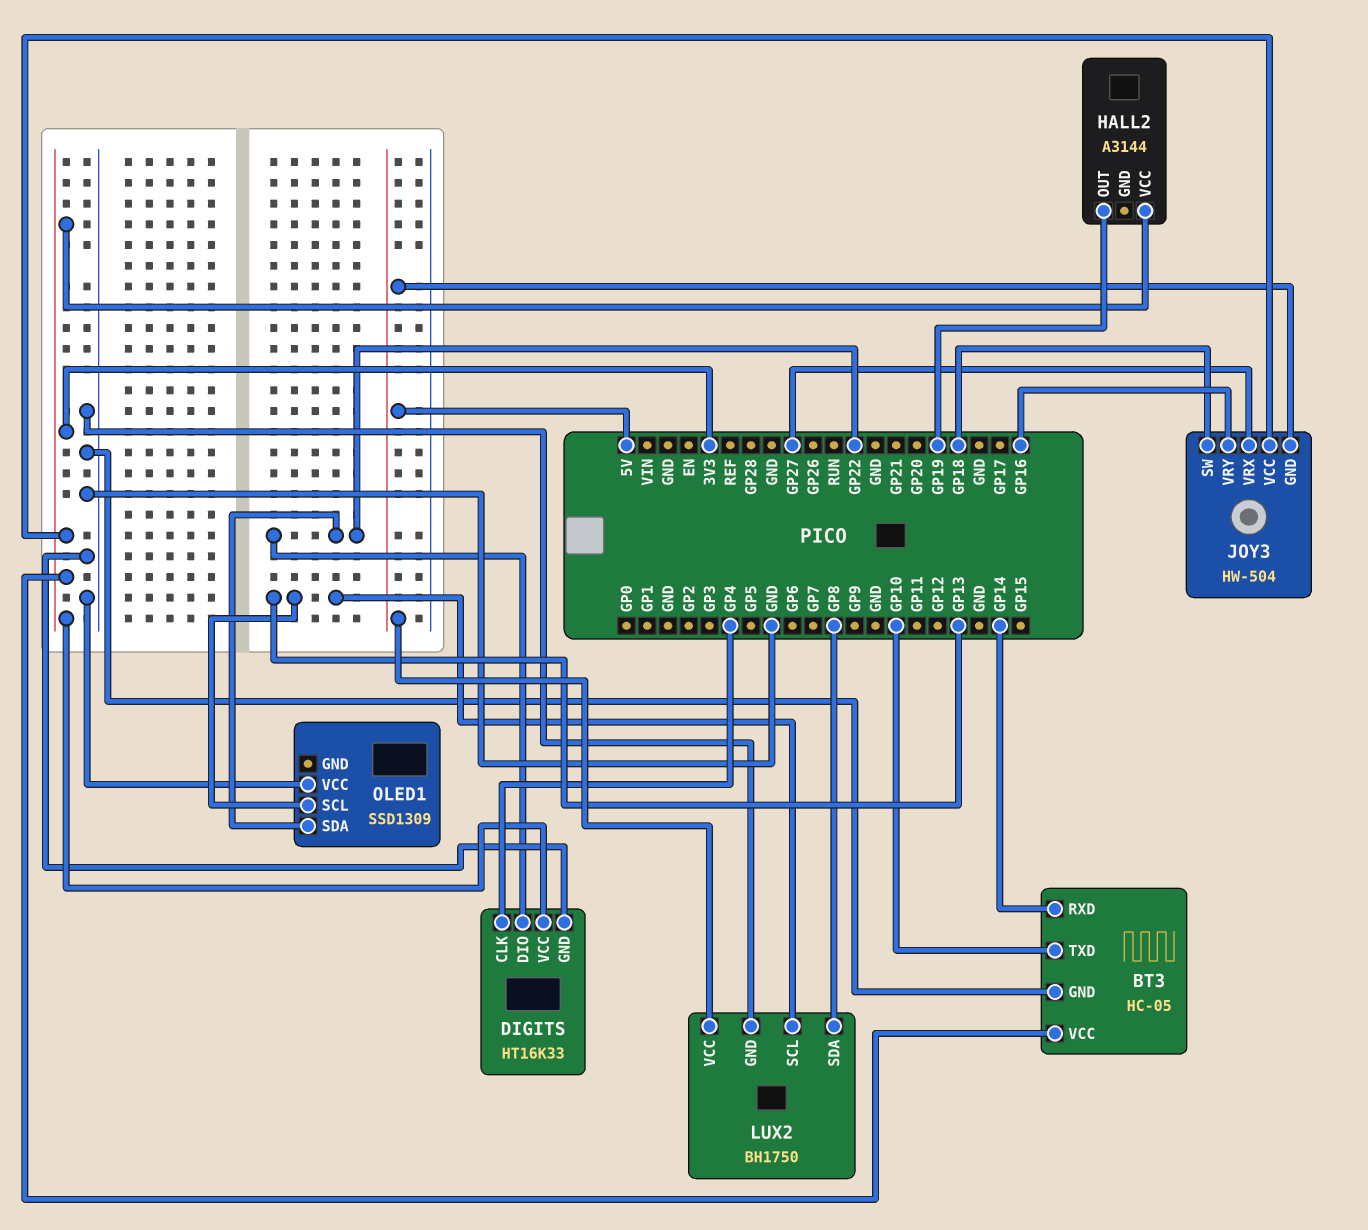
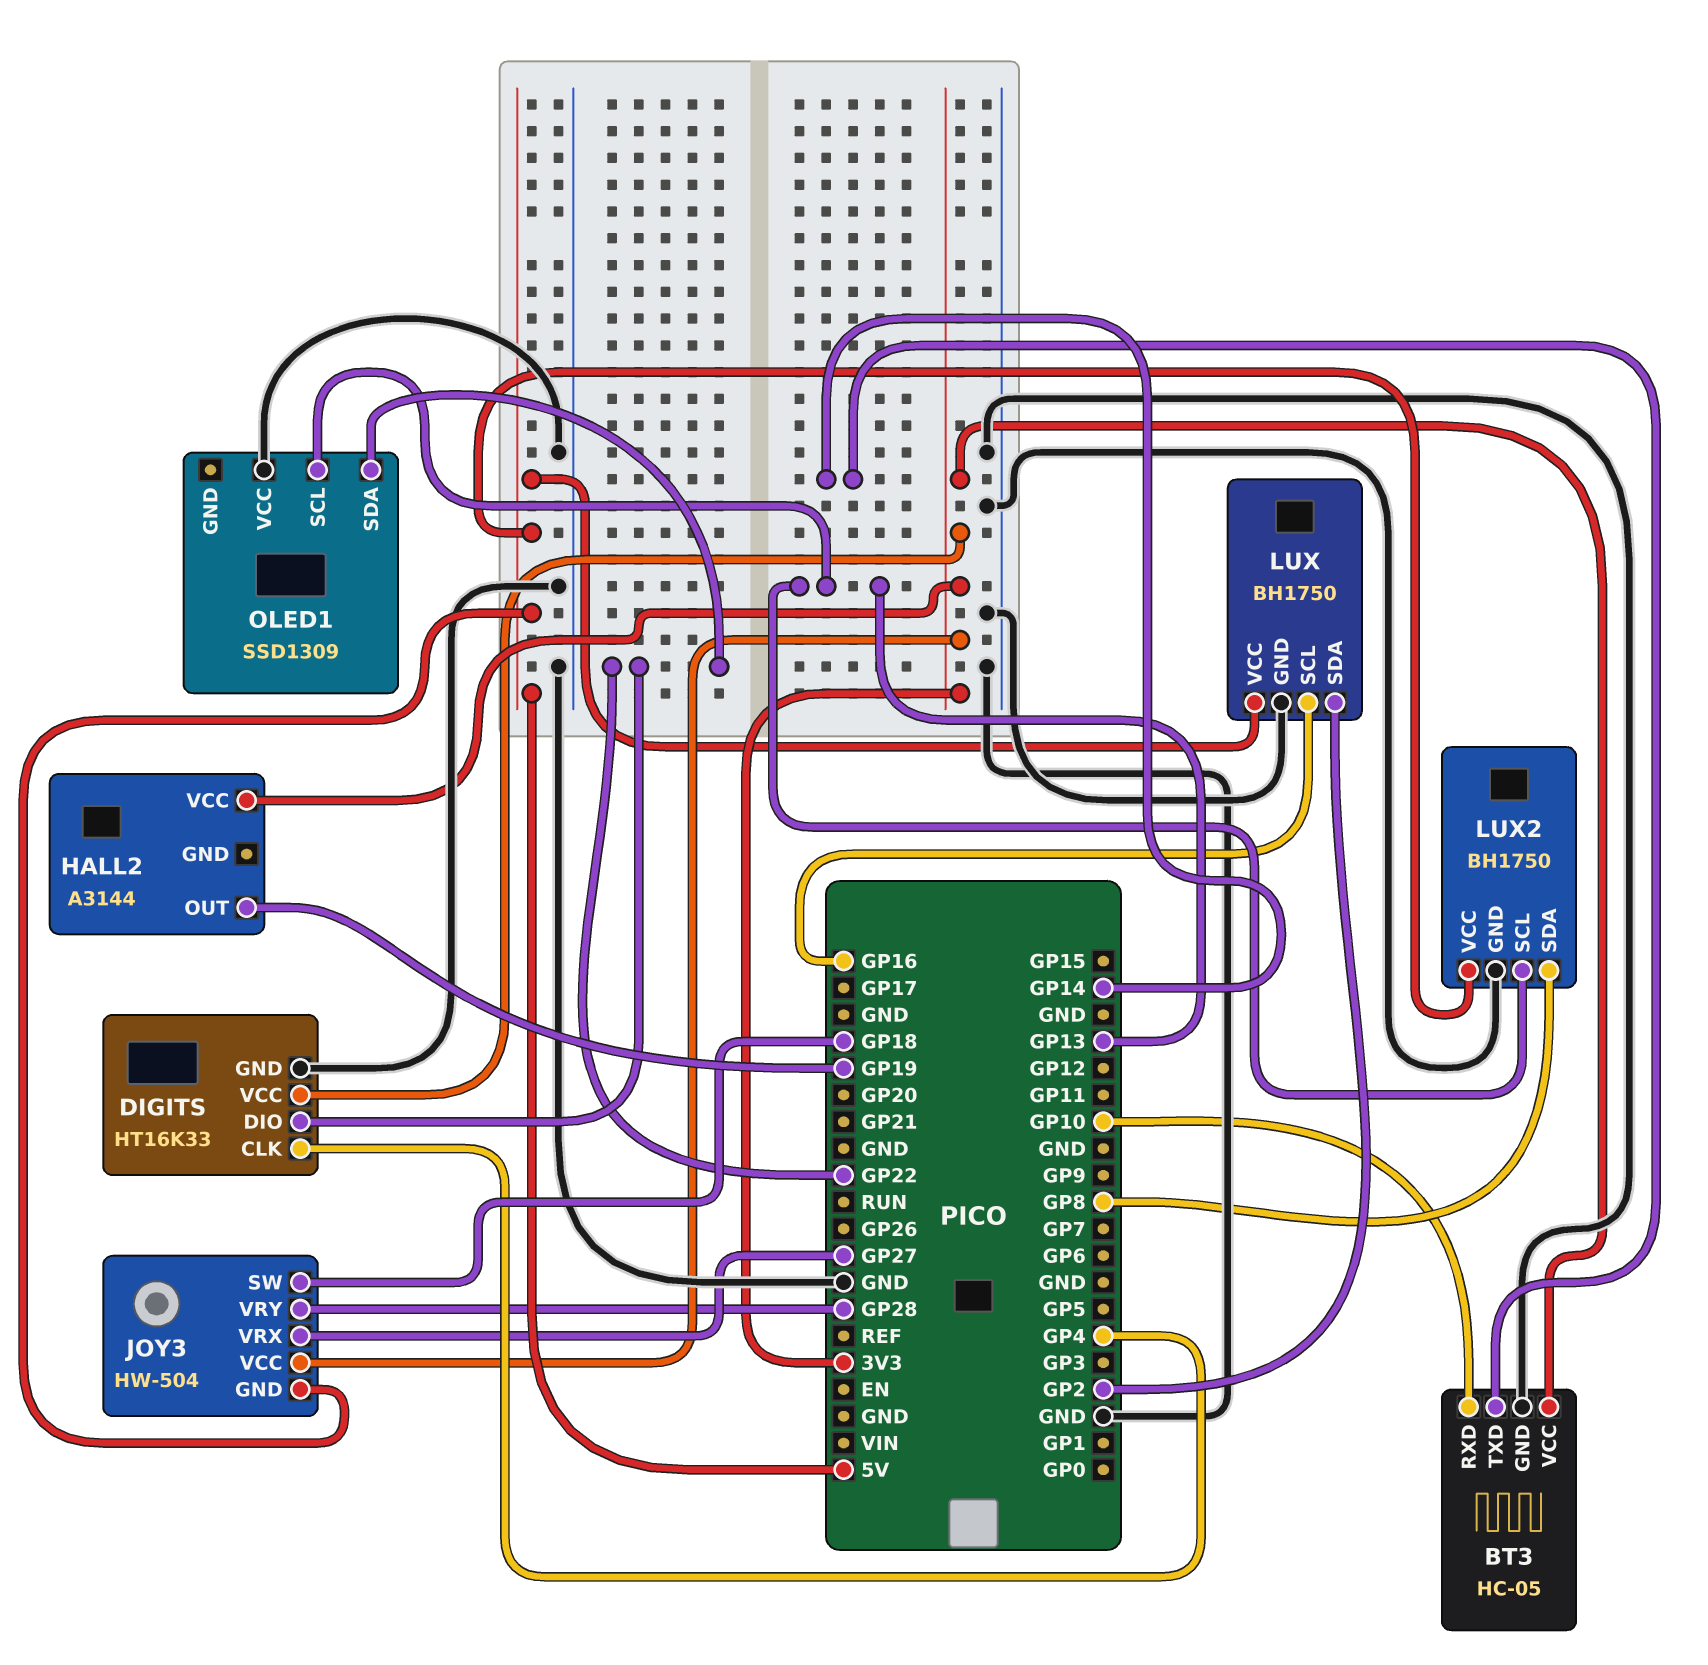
BT3 pin RXD: GP14 -> GP10
BT3 pin TXD: GP10 -> GP14
JOY3 pin VRY: GP16 -> GP28
LUX: none -> BH1750
LUX pin GND: none -> GND
LUX pin SCL: none -> GP16
LUX pin SDA: none -> GP2
LUX pin VCC: none -> 5V

